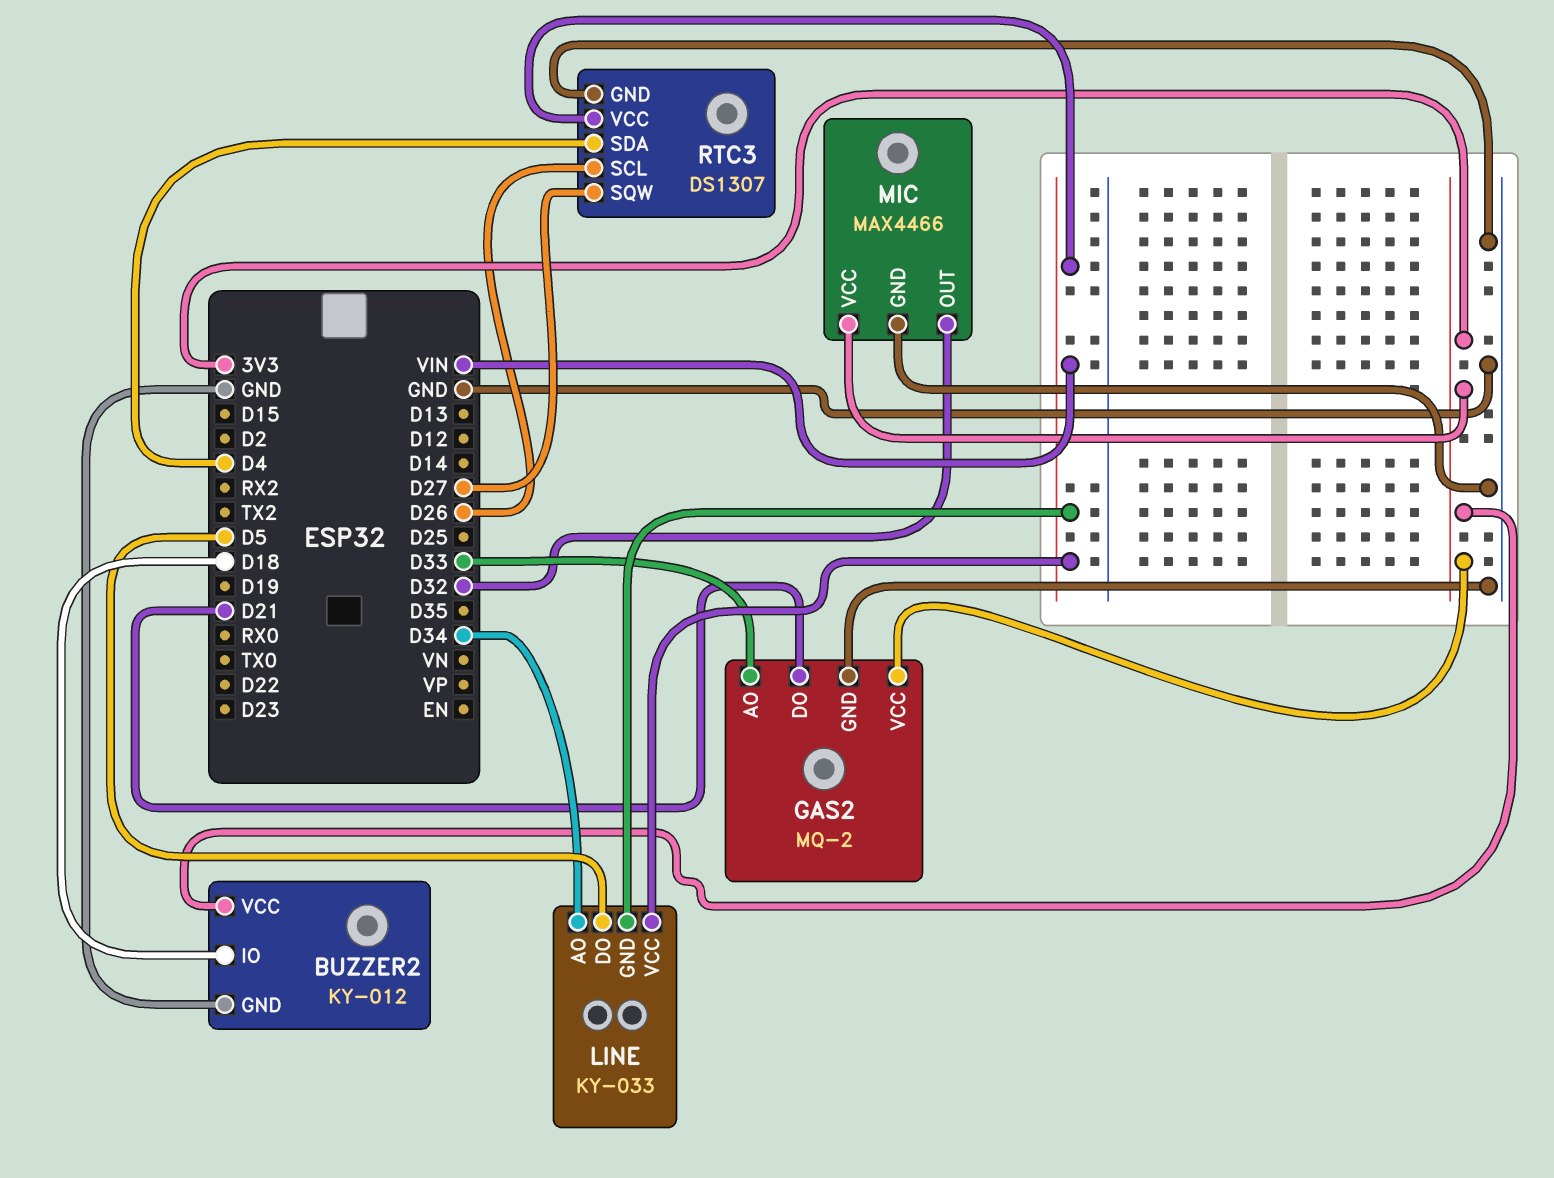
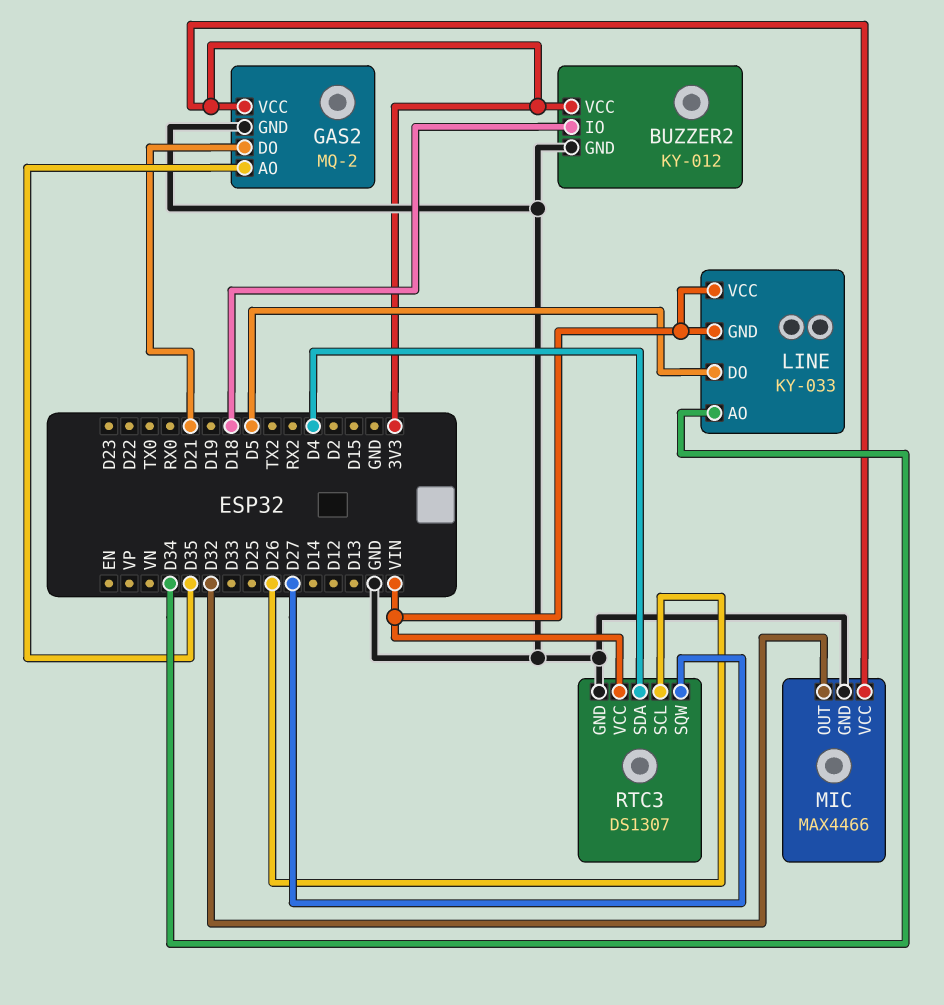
GAS2 pin AO: D33 -> D35

